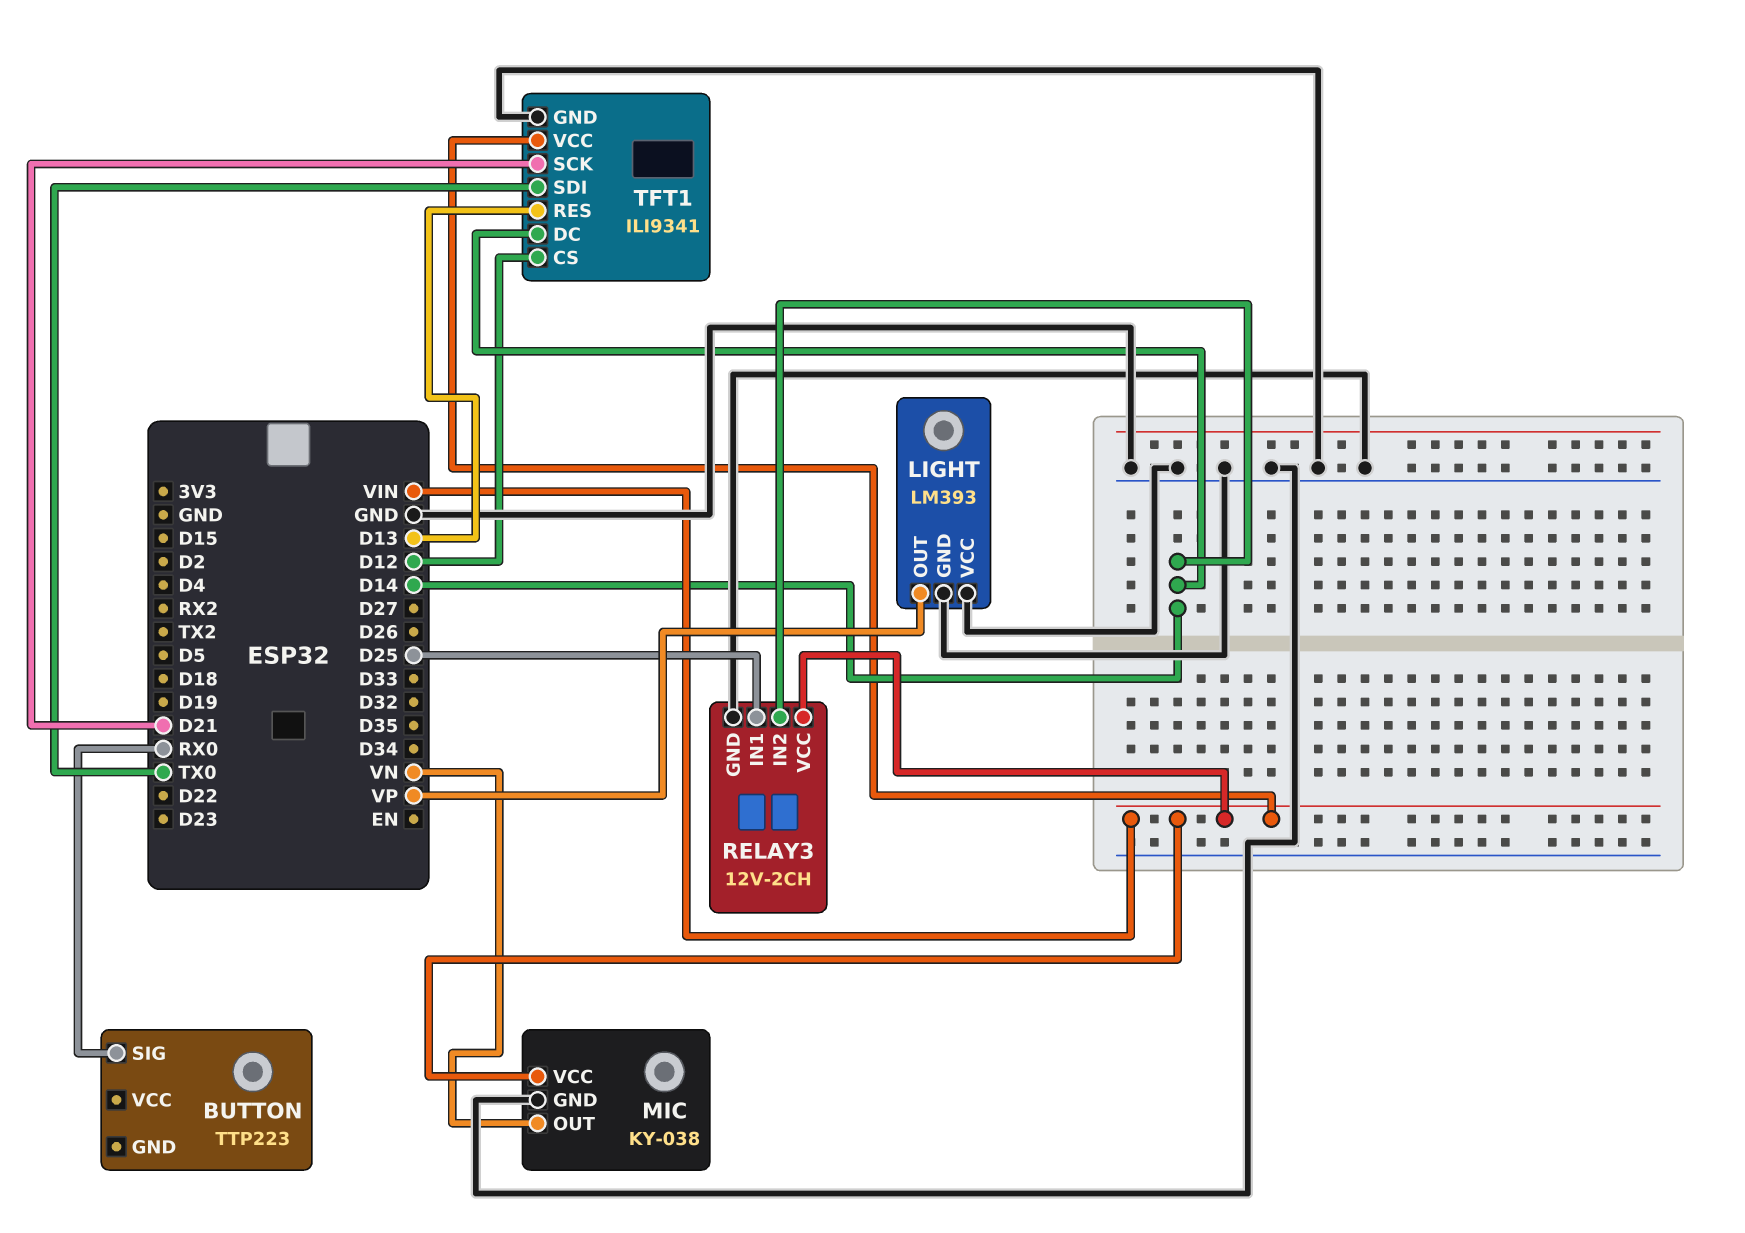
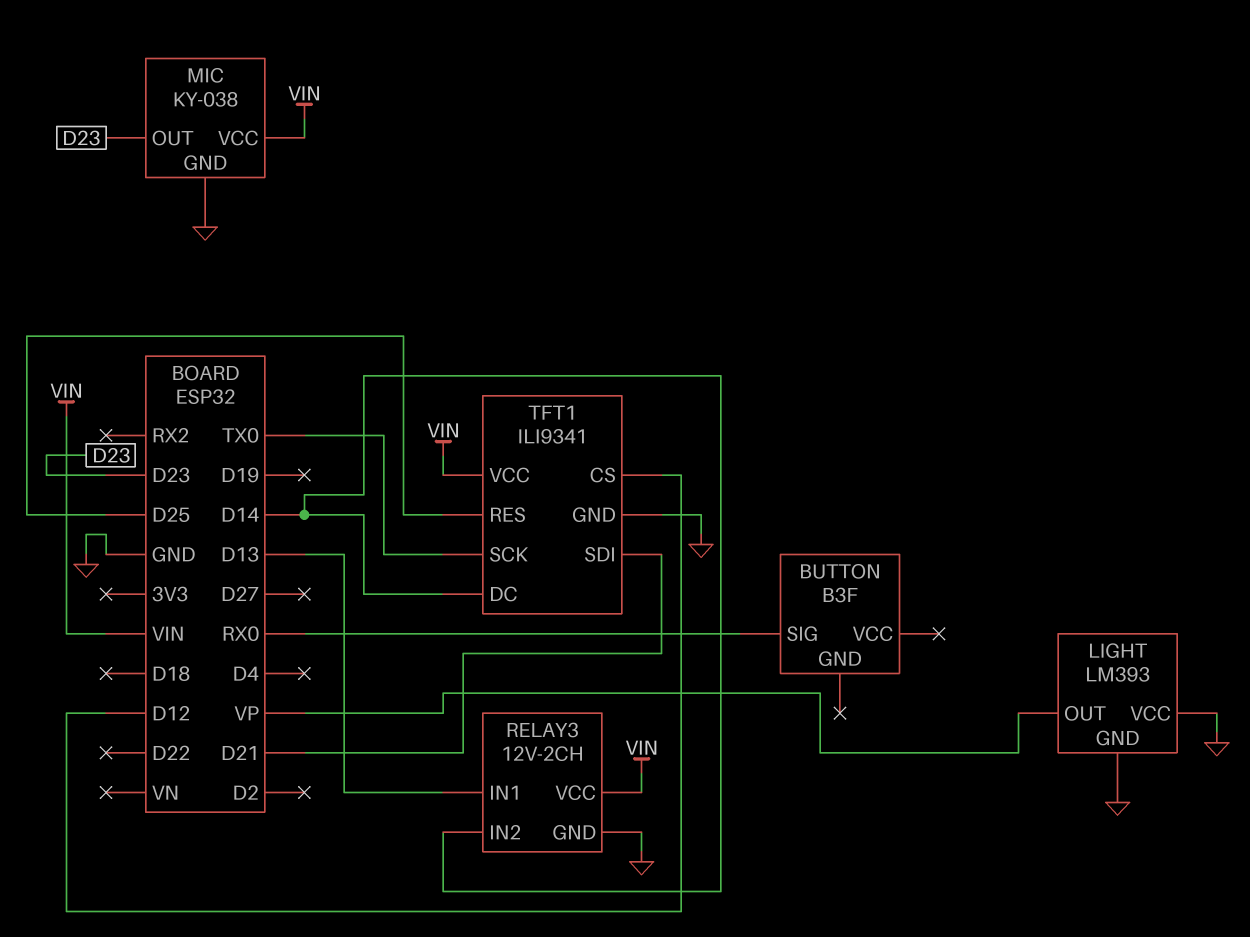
BUTTON: TTP223 -> B3F
MIC pin OUT: VN -> D23
RELAY3 pin IN1: D25 -> D13
TFT1 pin RES: D13 -> D25
TFT1 pin SCK: D21 -> TX0
TFT1 pin SDI: TX0 -> D21

